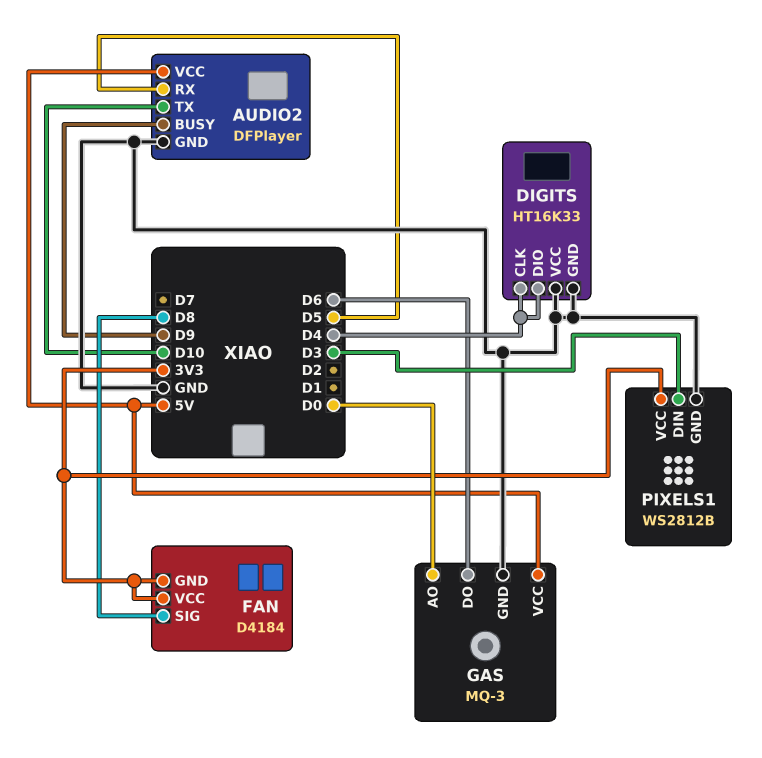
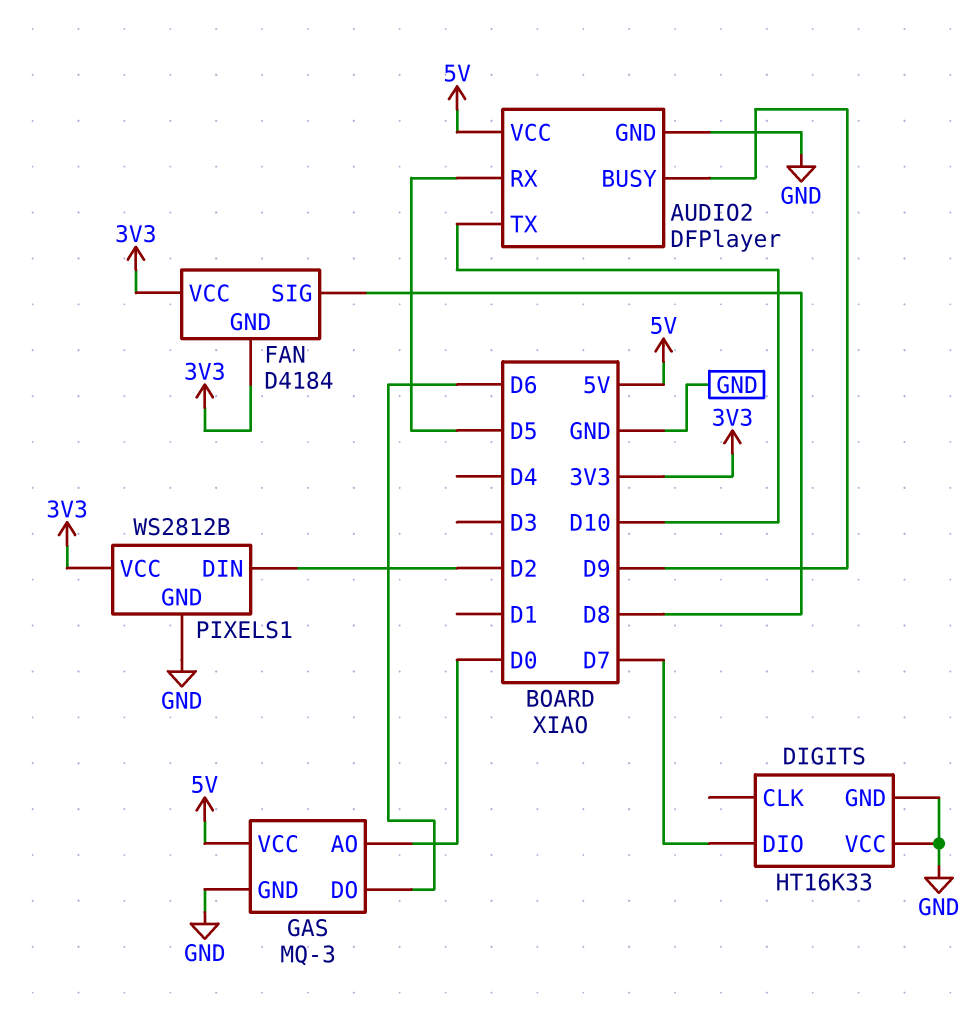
DIGITS pin CLK: D4 -> none
DIGITS pin DIO: D4 -> D7
PIXELS1 pin DIN: D3 -> D2

